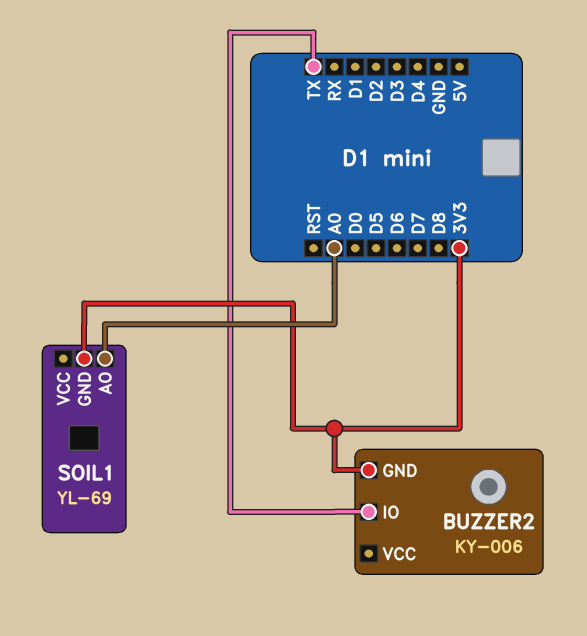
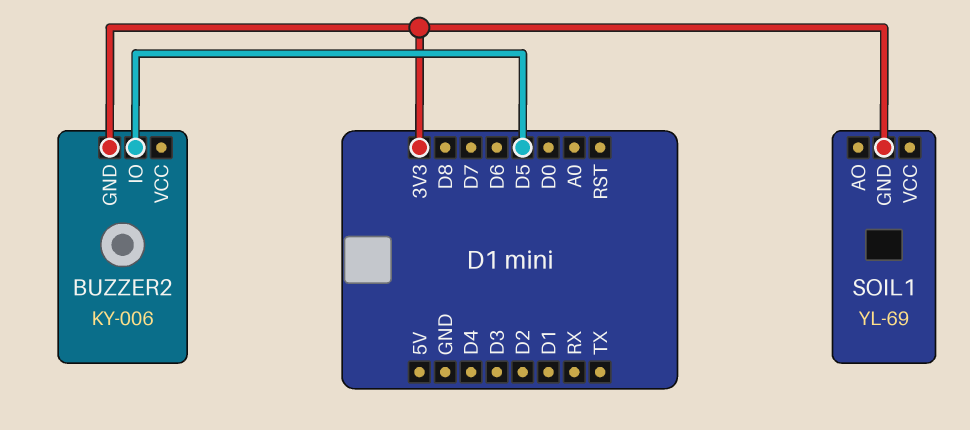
BUZZER2 pin IO: TX -> D5
SOIL1 pin AO: A0 -> none

